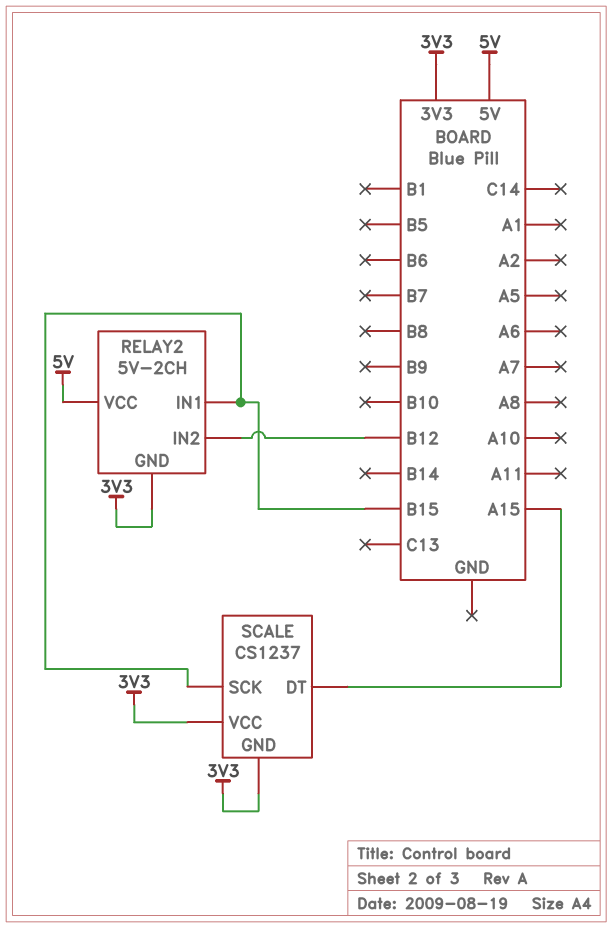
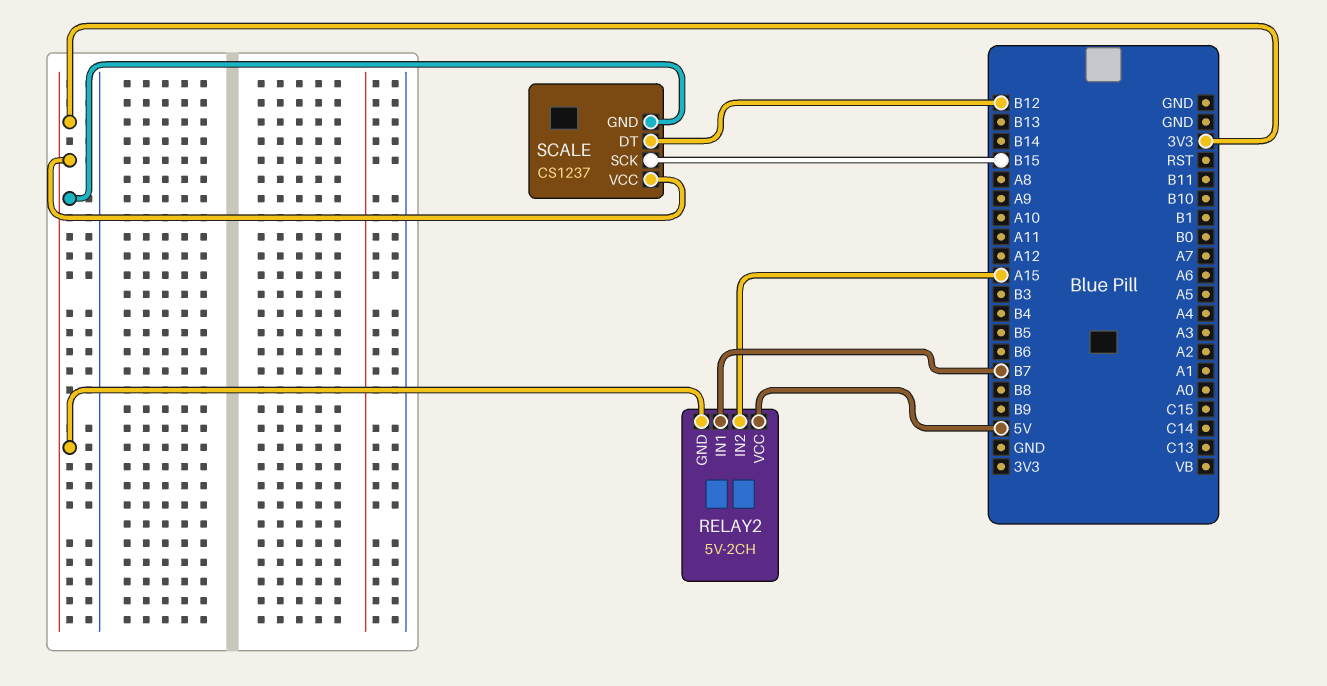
RELAY2 pin IN1: B15 -> B7
RELAY2 pin IN2: B12 -> A15
SCALE pin DT: A15 -> B12

